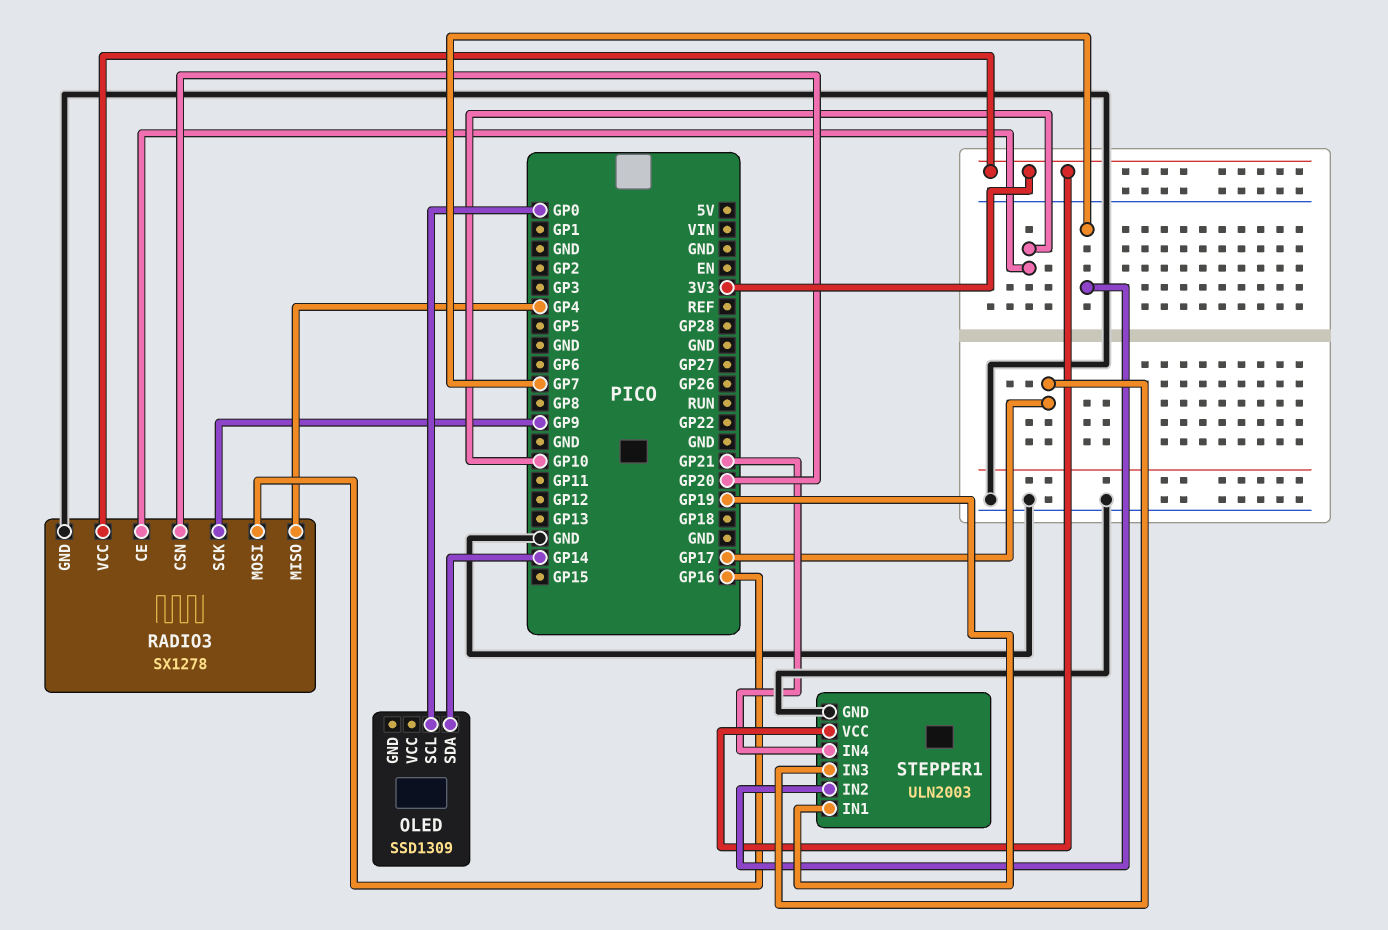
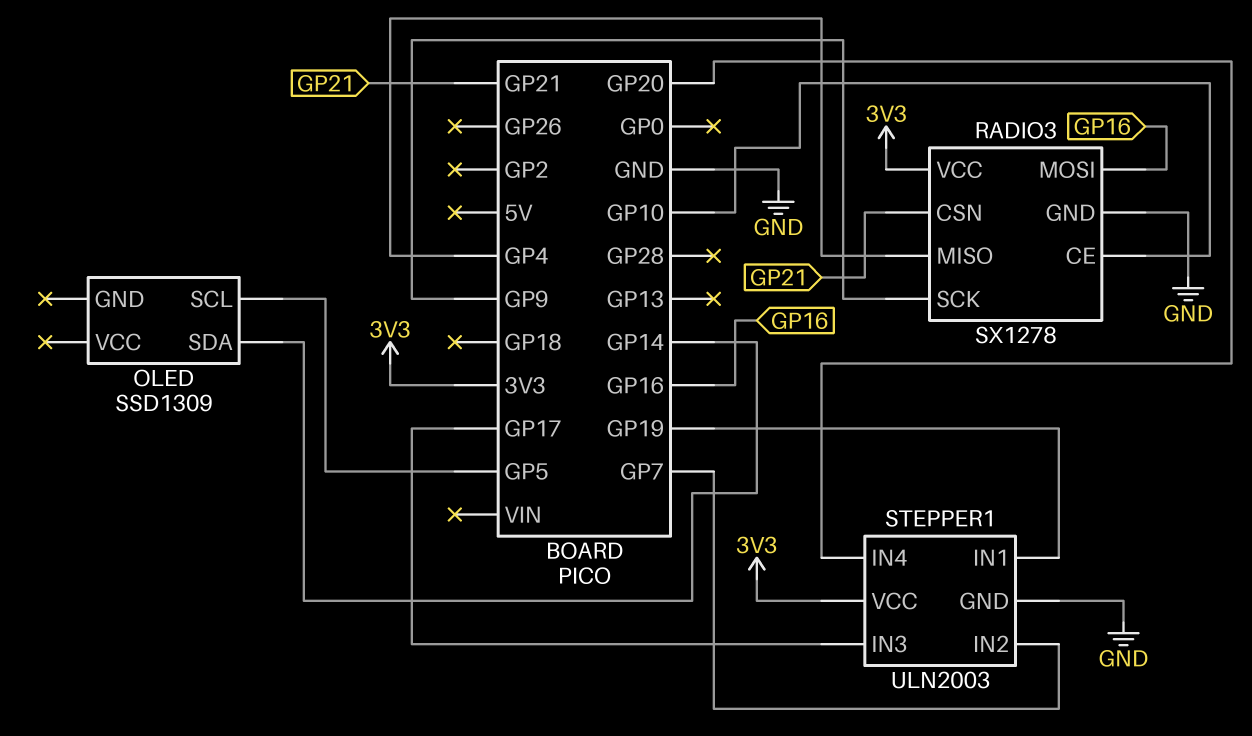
OLED pin SCL: GP0 -> GP5
RADIO3 pin CSN: GP20 -> GP21
STEPPER1 pin IN4: GP21 -> GP20

